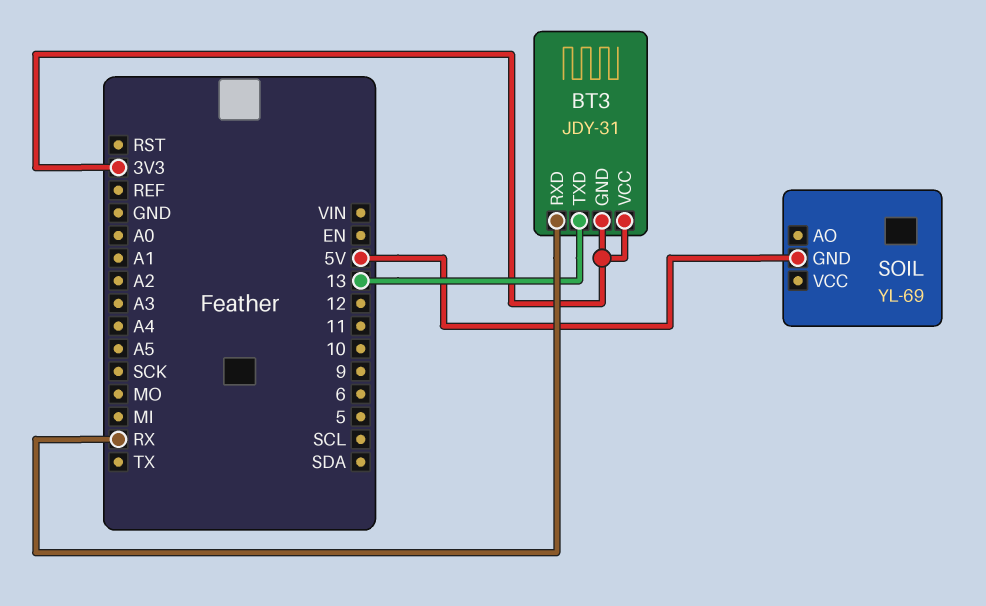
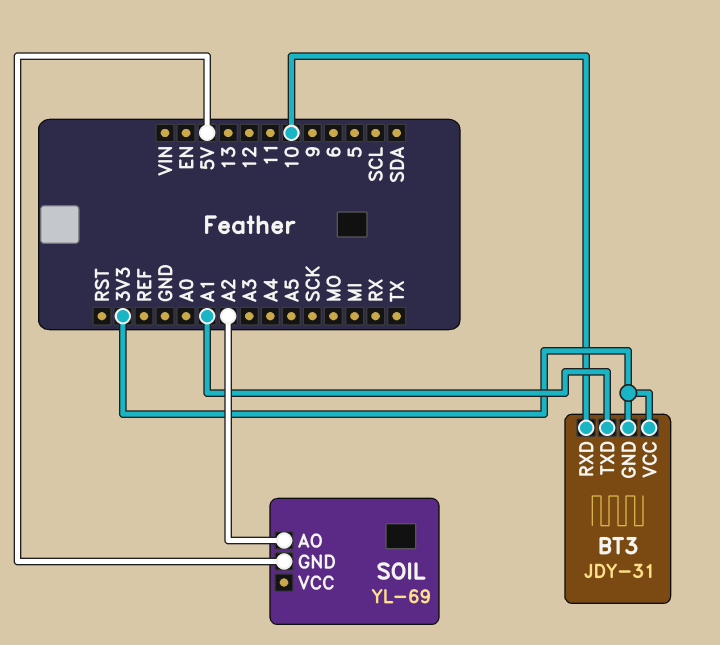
BT3 pin RXD: RX -> 10
BT3 pin TXD: 13 -> A1
SOIL pin AO: none -> A2

